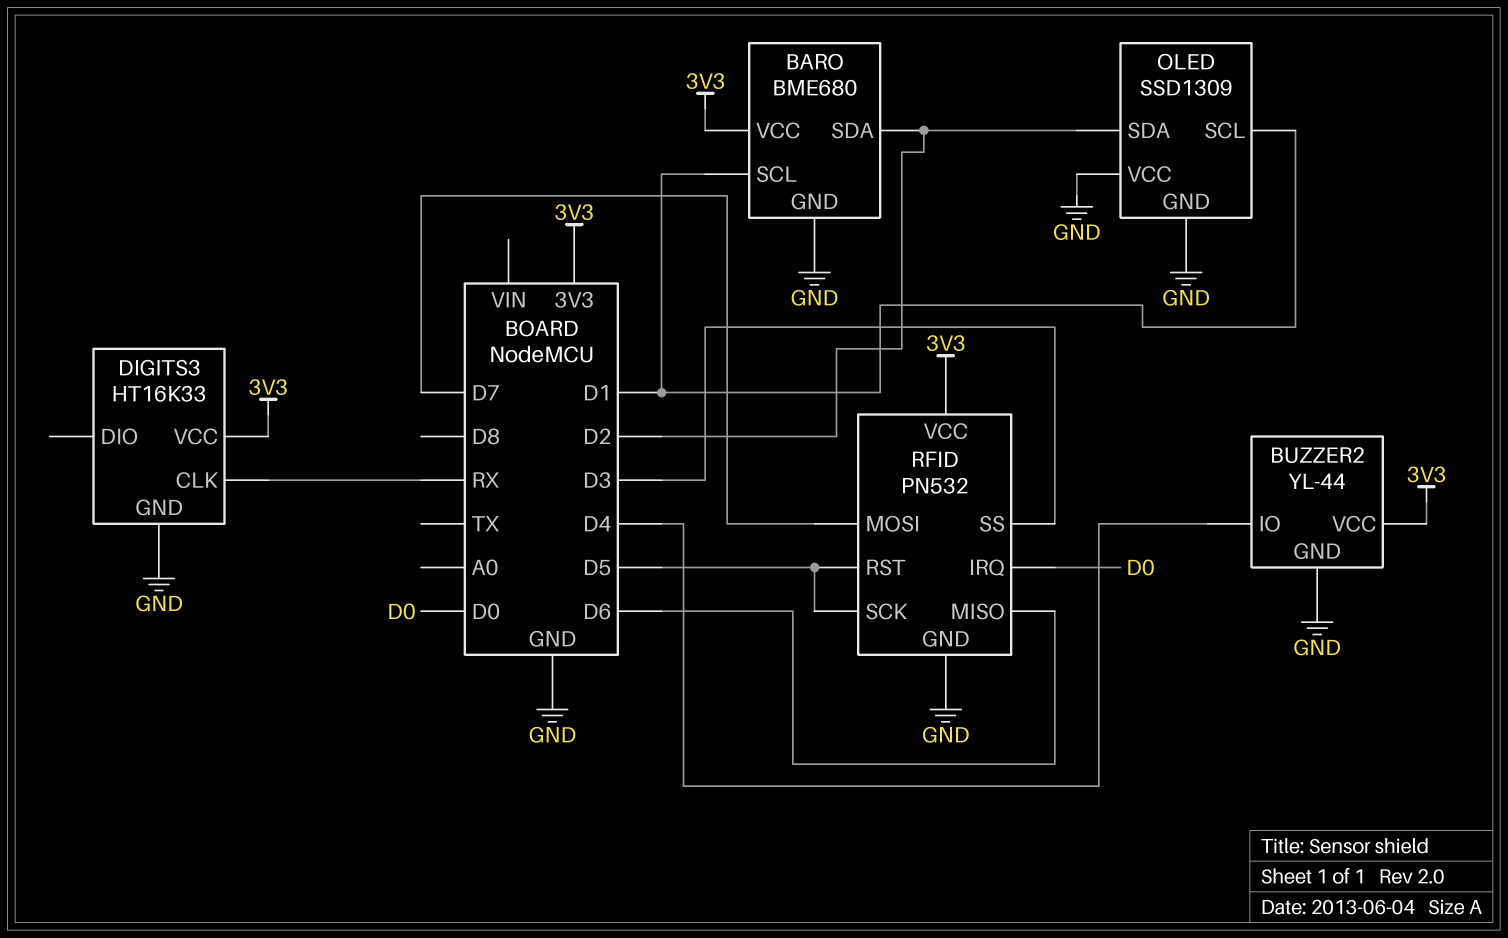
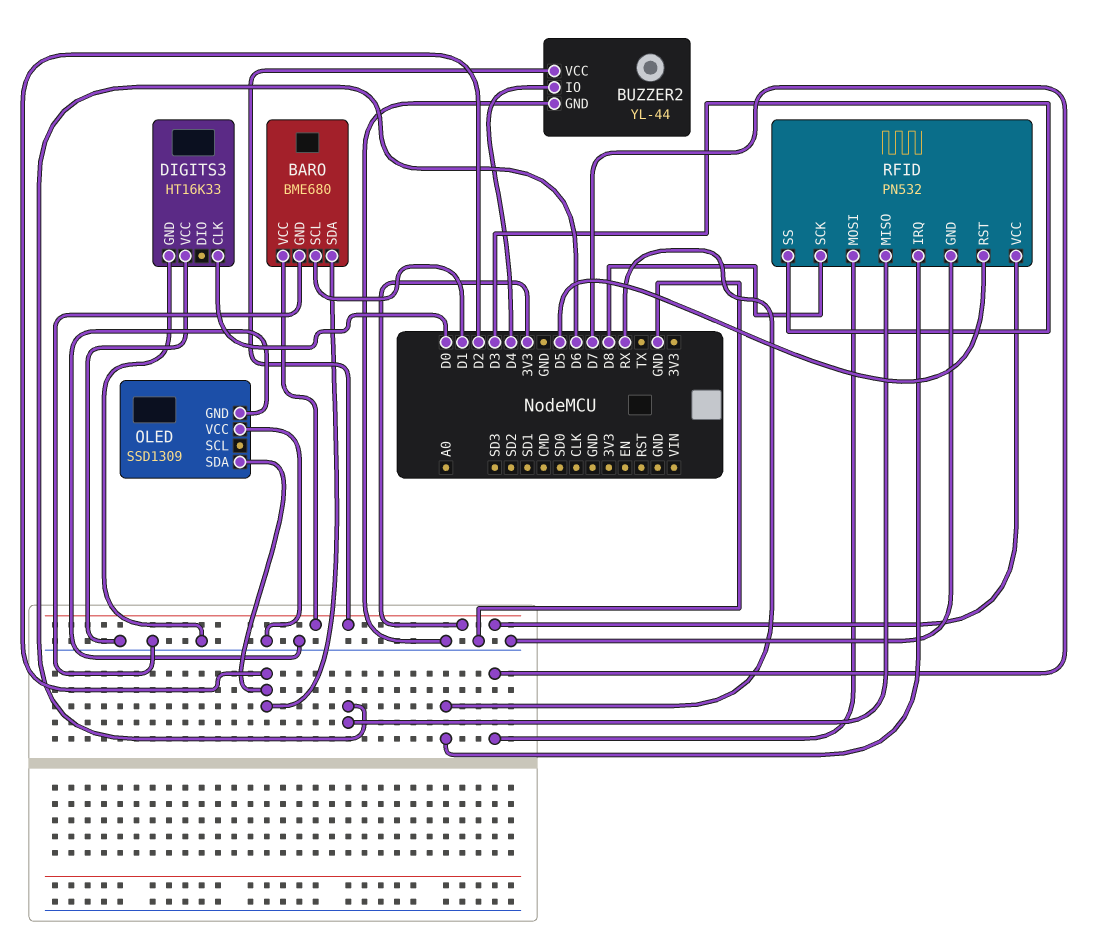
DIGITS3 pin CLK: RX -> D0
DIGITS3 pin VCC: 3V3 -> GND
OLED pin SCL: D1 -> none
RFID pin IRQ: D0 -> RX
RFID pin SCK: D5 -> D8

